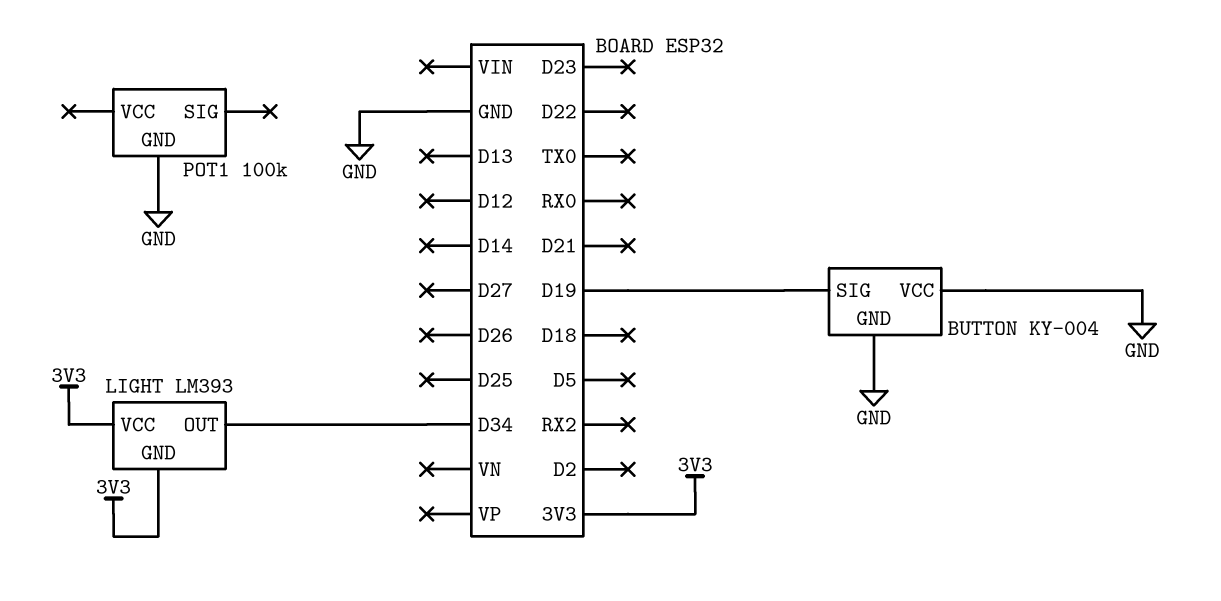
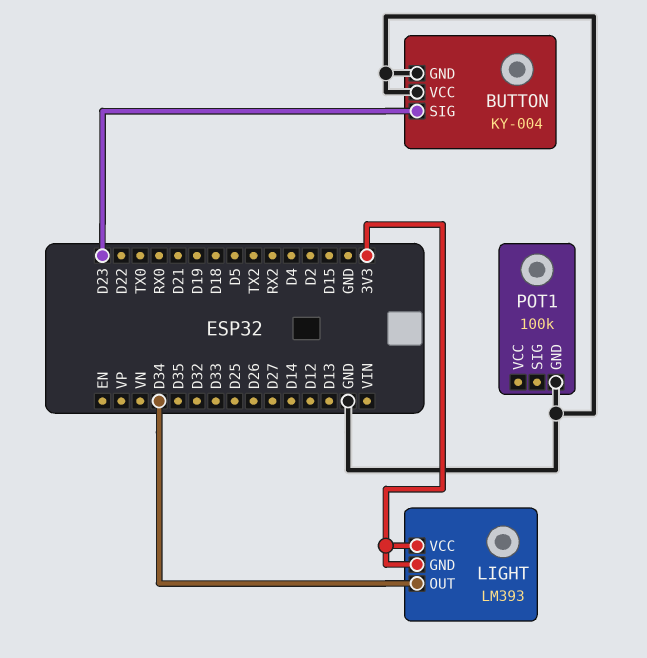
BUTTON pin SIG: D19 -> D23

